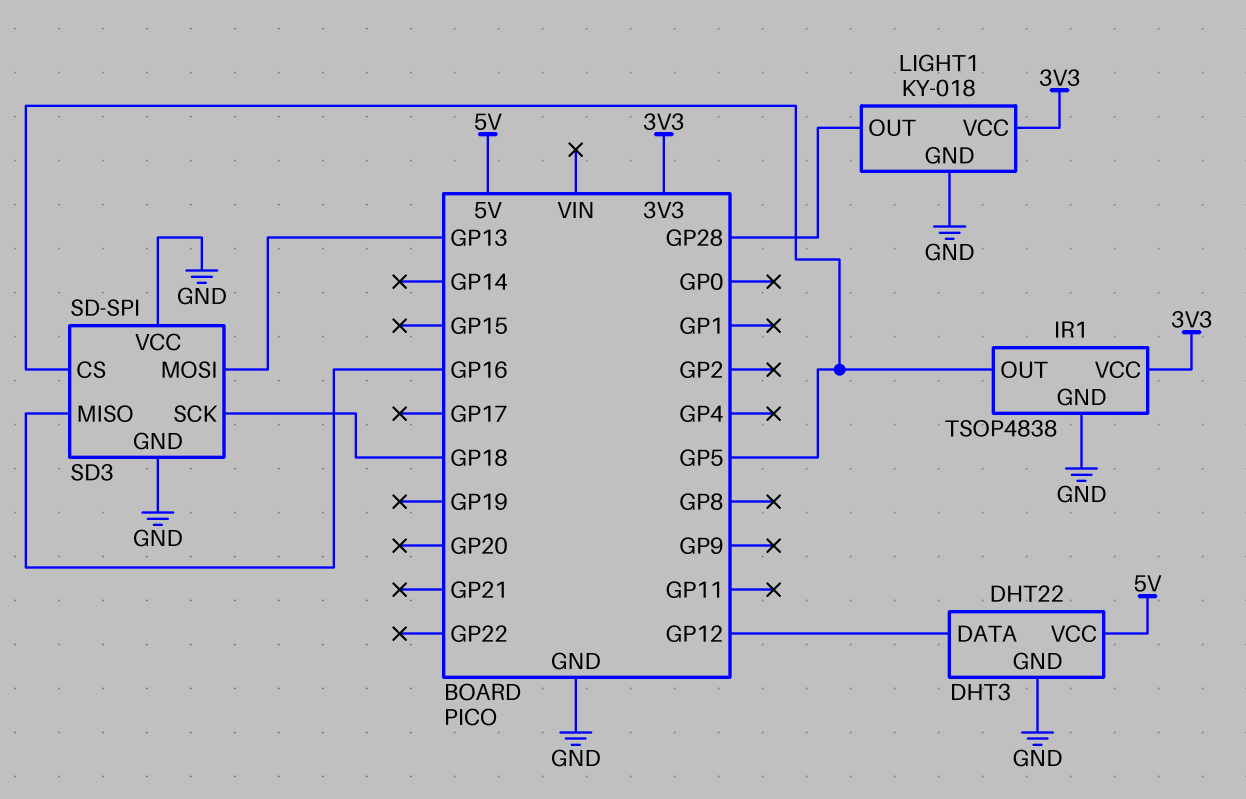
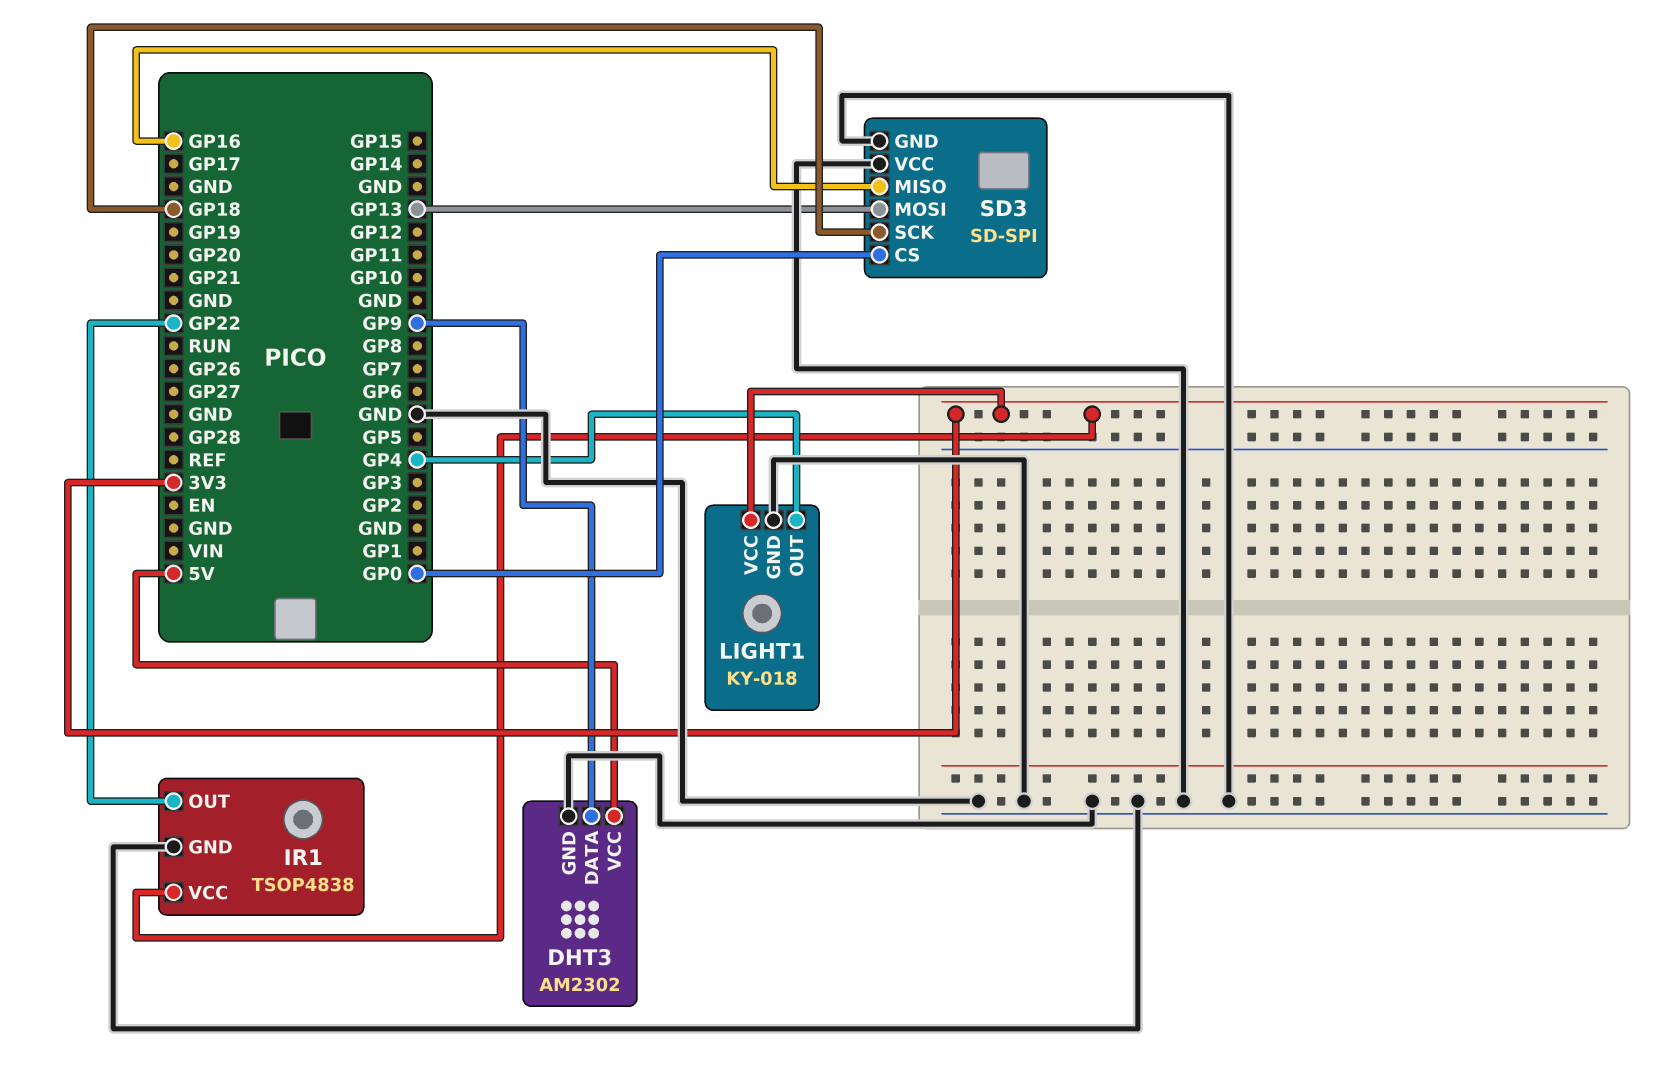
DHT3: DHT22 -> AM2302
DHT3 pin DATA: GP12 -> GP9
IR1 pin OUT: GP5 -> GP22
LIGHT1 pin OUT: GP28 -> GP4
SD3 pin CS: GP5 -> GP0

